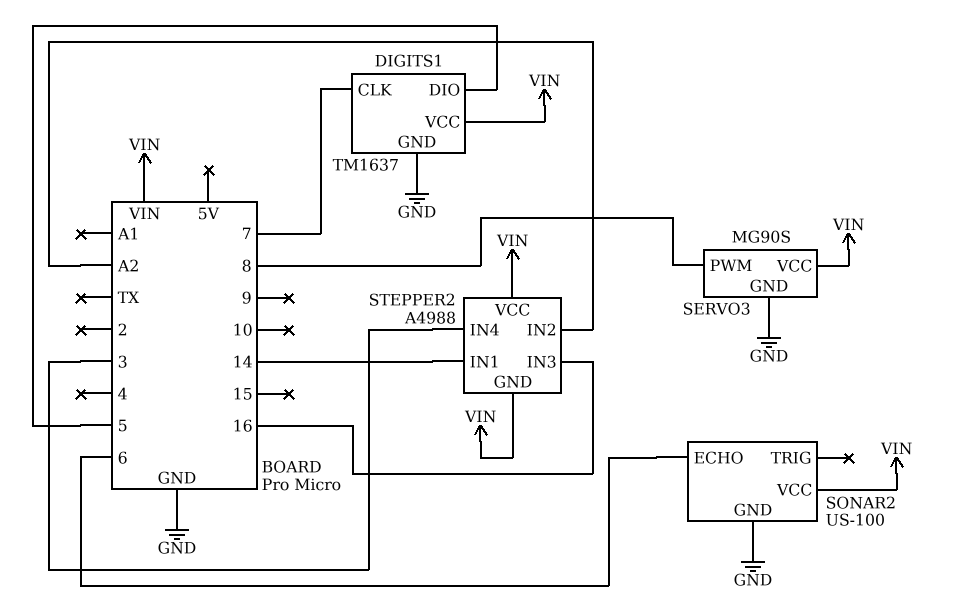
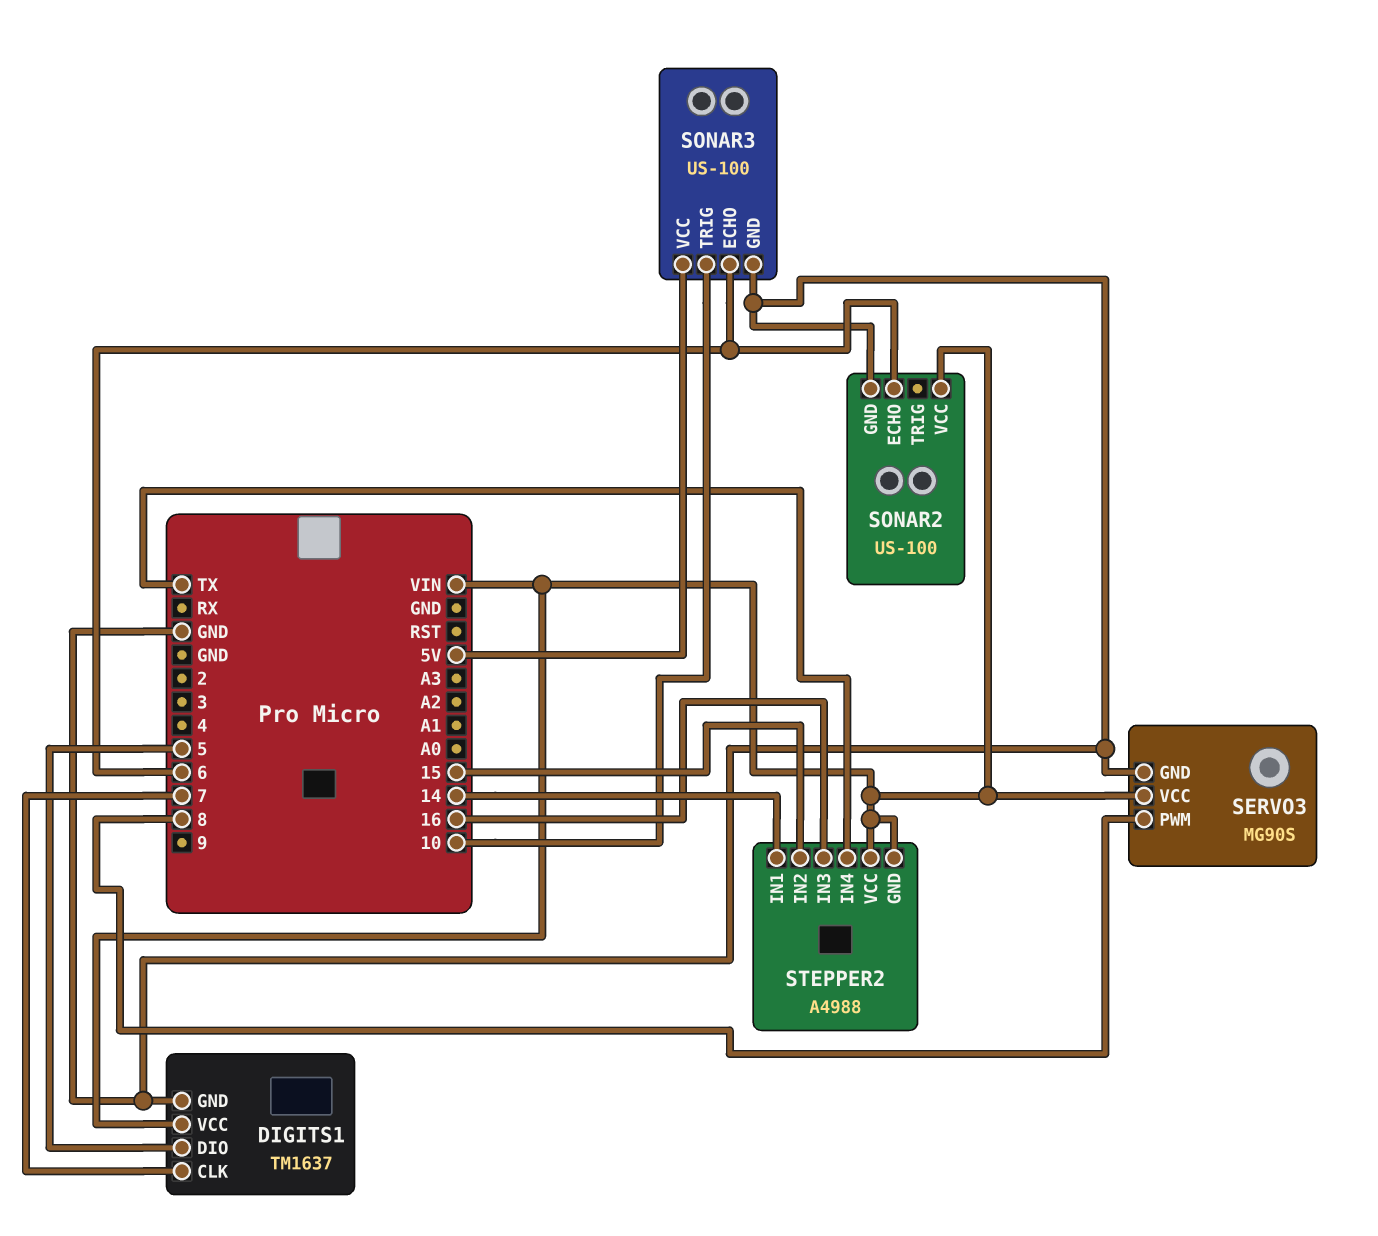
SONAR3: none -> US-100
SONAR3 pin ECHO: none -> 6
SONAR3 pin GND: none -> GND
SONAR3 pin TRIG: none -> 10
SONAR3 pin VCC: none -> 5V
STEPPER2 pin IN2: A2 -> 15
STEPPER2 pin IN4: 3 -> TX

